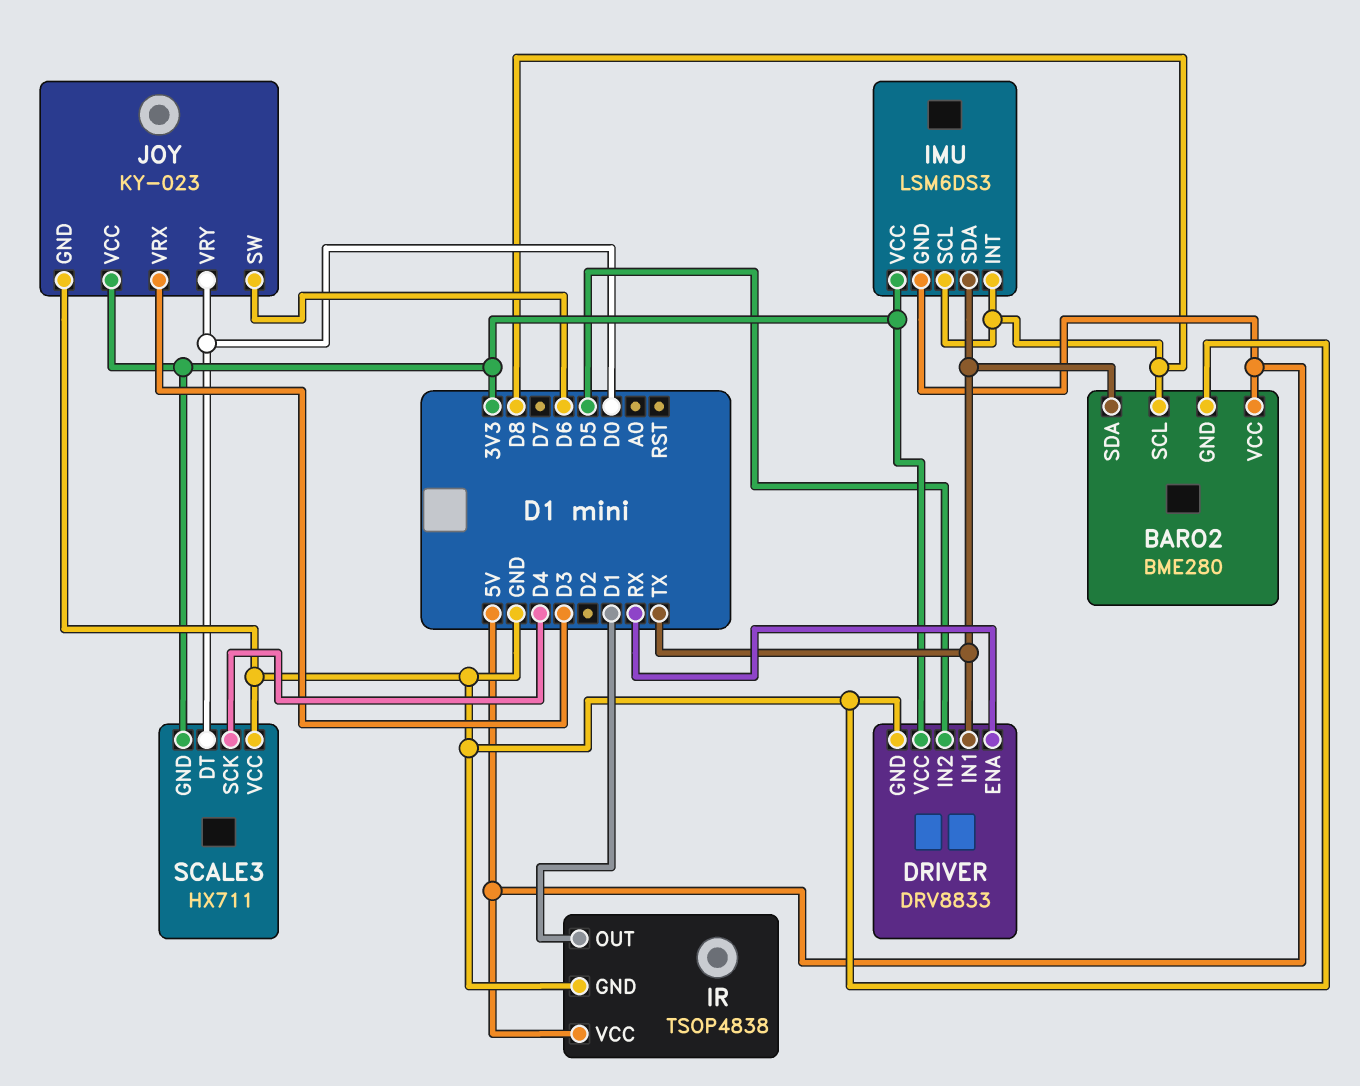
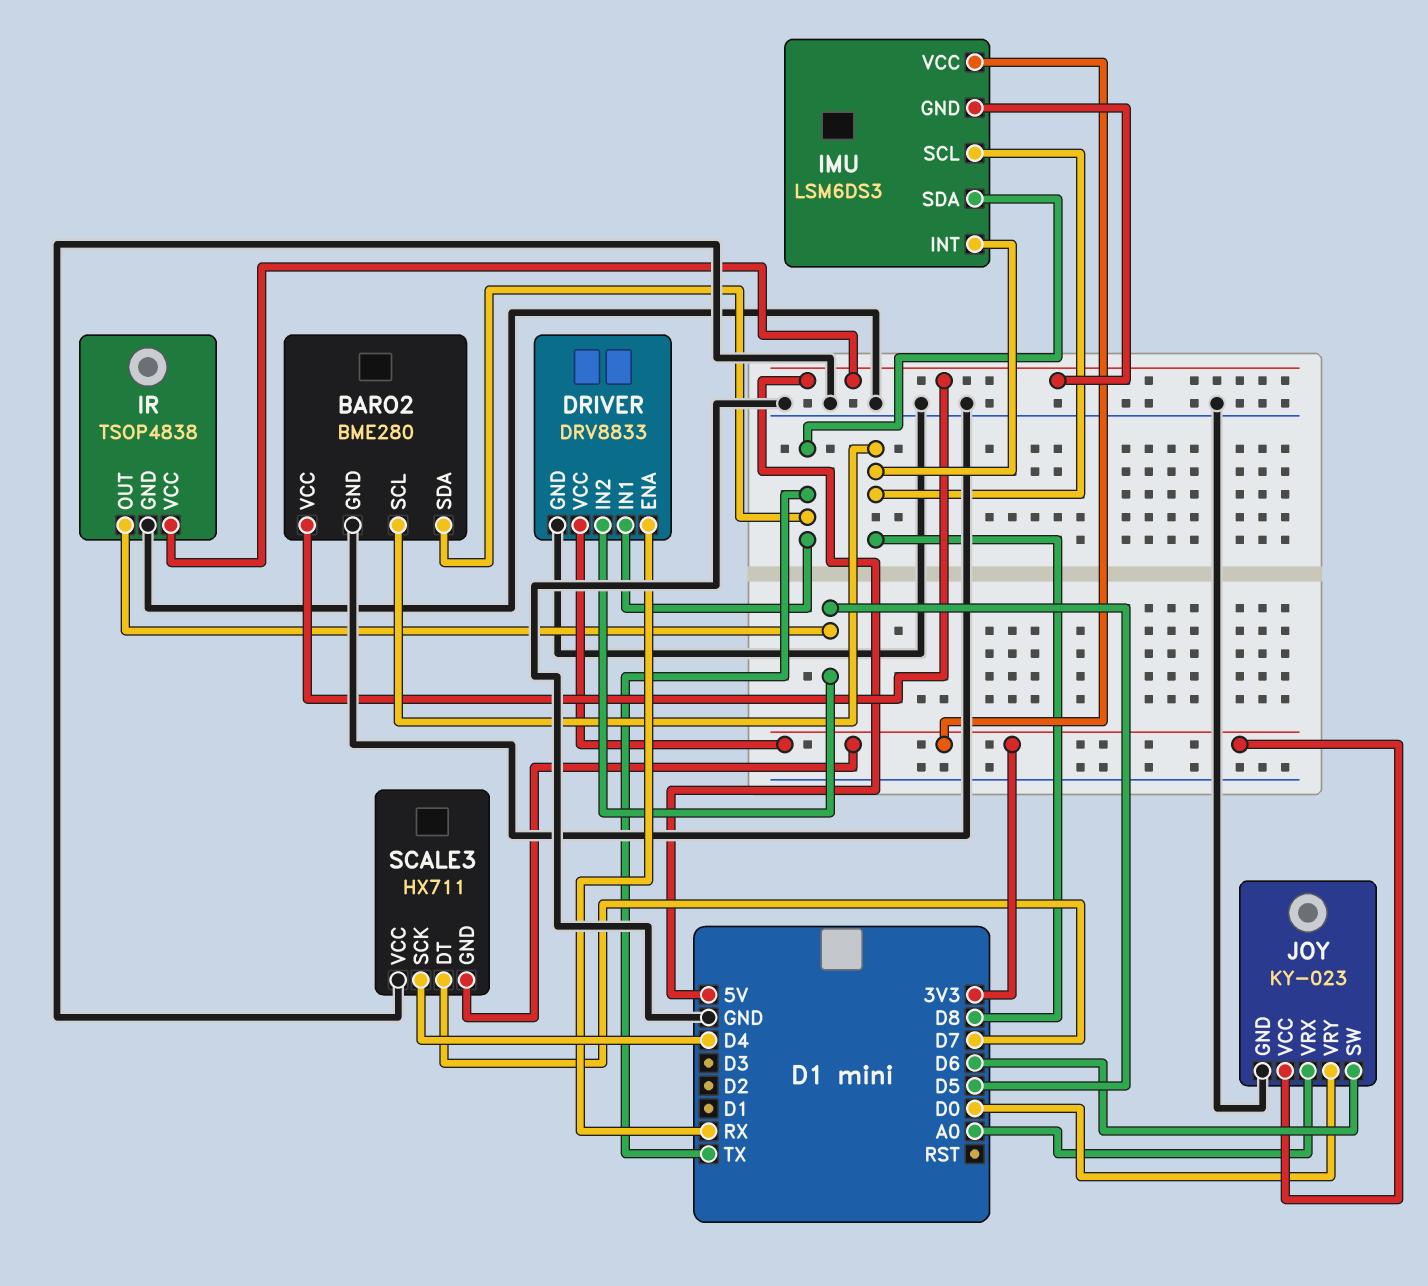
IR pin OUT: D1 -> D5
JOY pin VRX: D3 -> A0
SCALE3 pin DT: D0 -> D7

